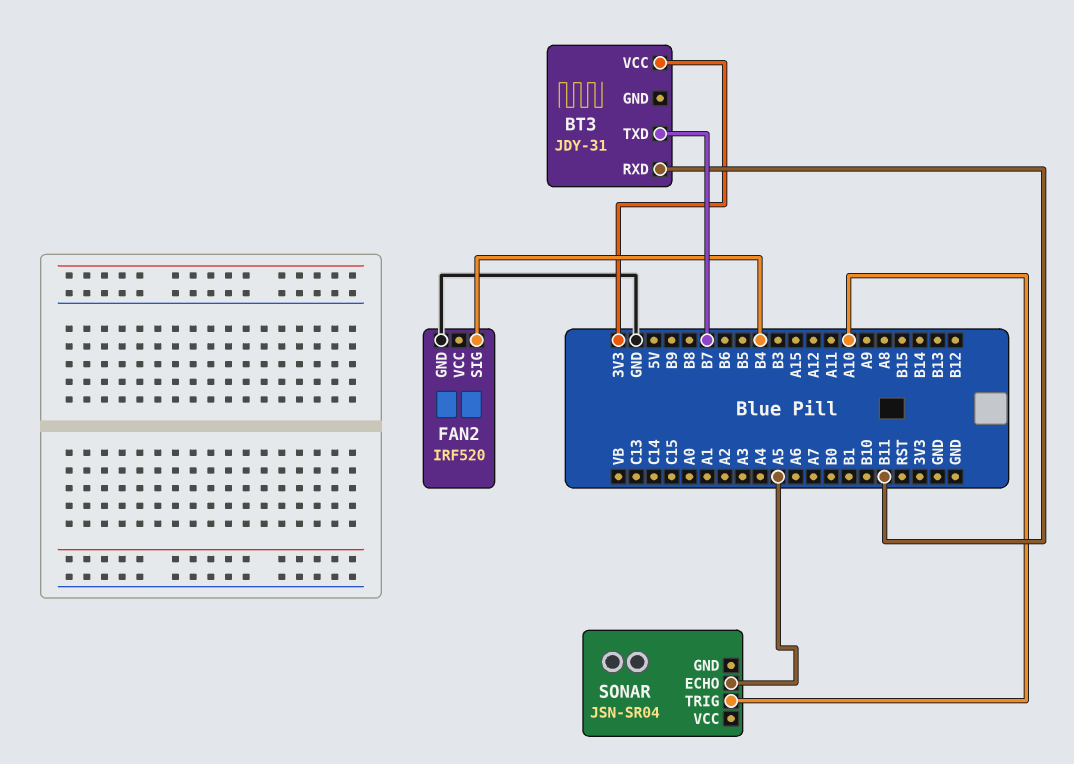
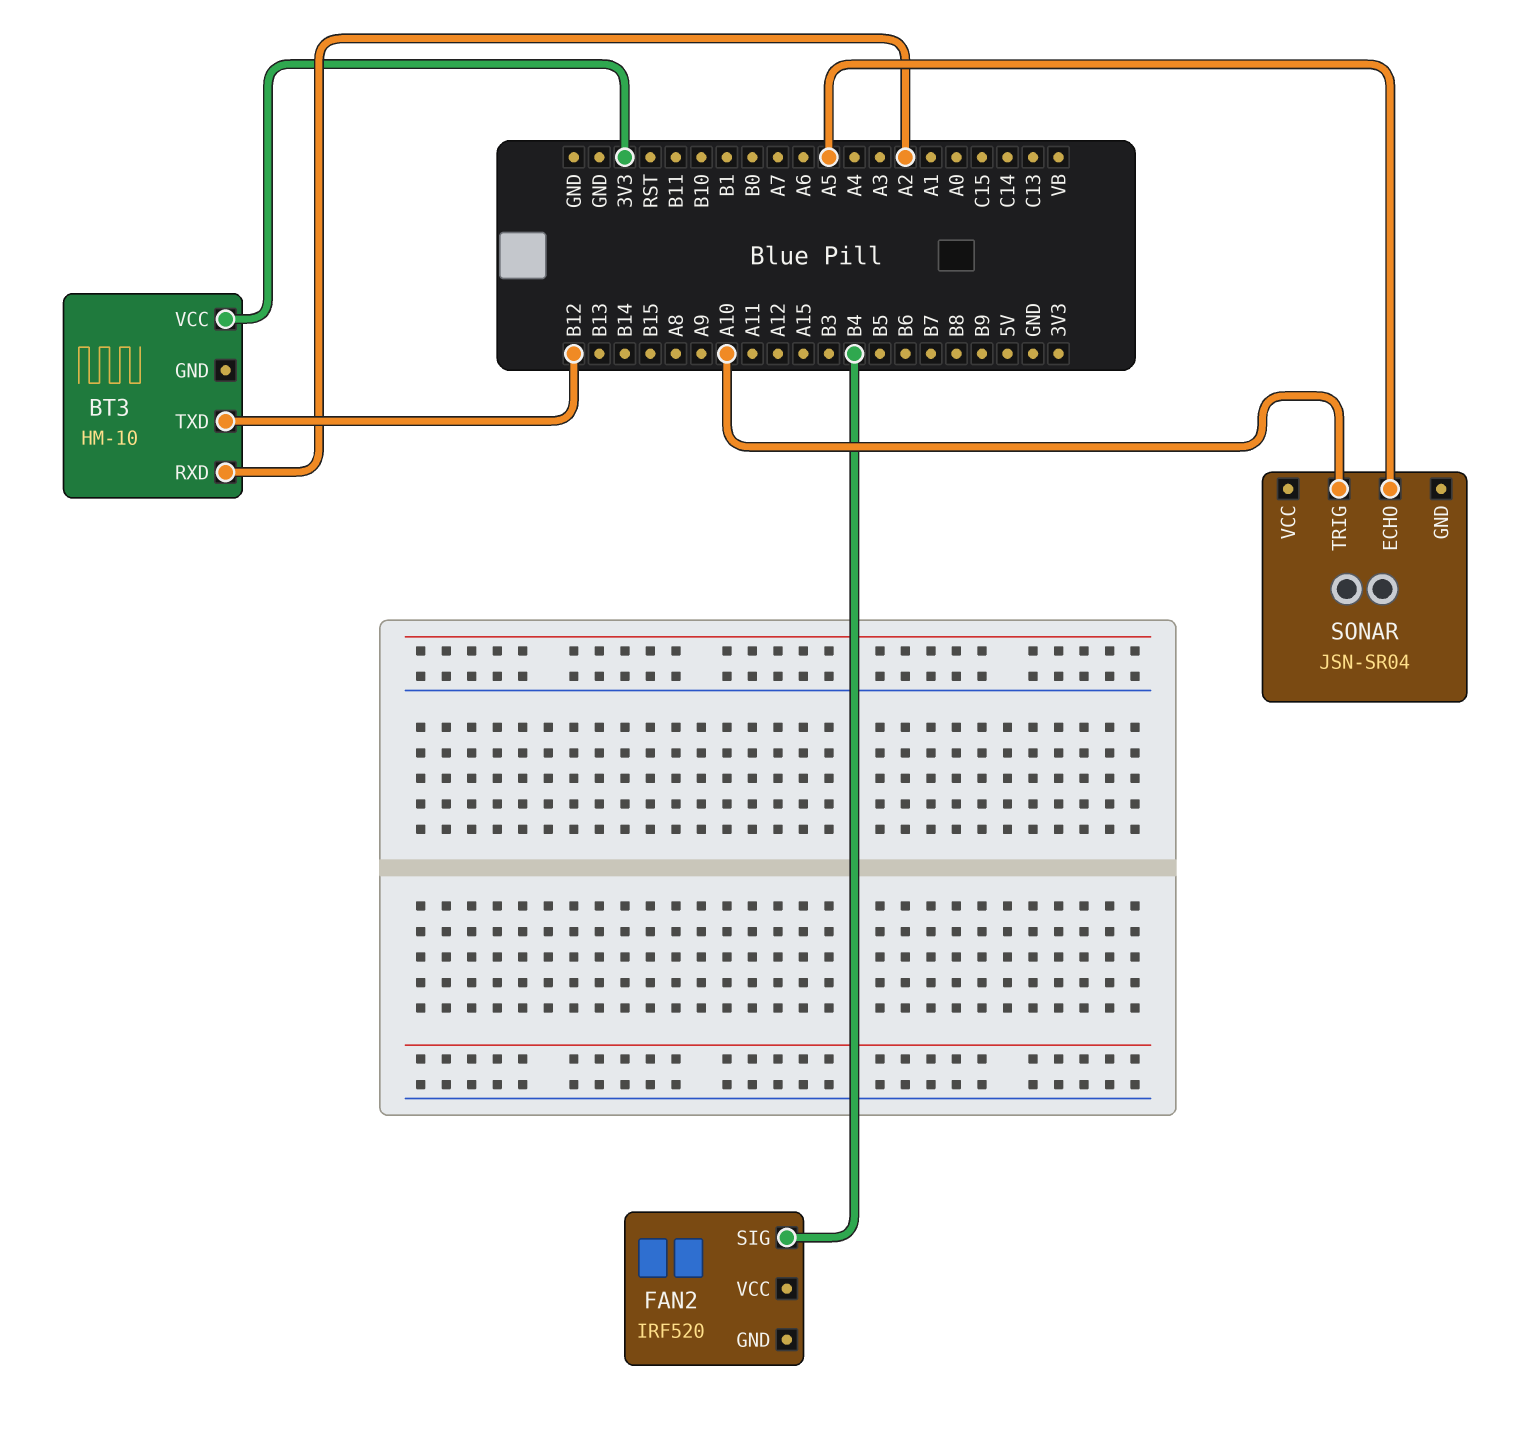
BT3: JDY-31 -> HM-10
BT3 pin RXD: B11 -> A2
BT3 pin TXD: B7 -> B12
FAN2 pin GND: GND -> none

